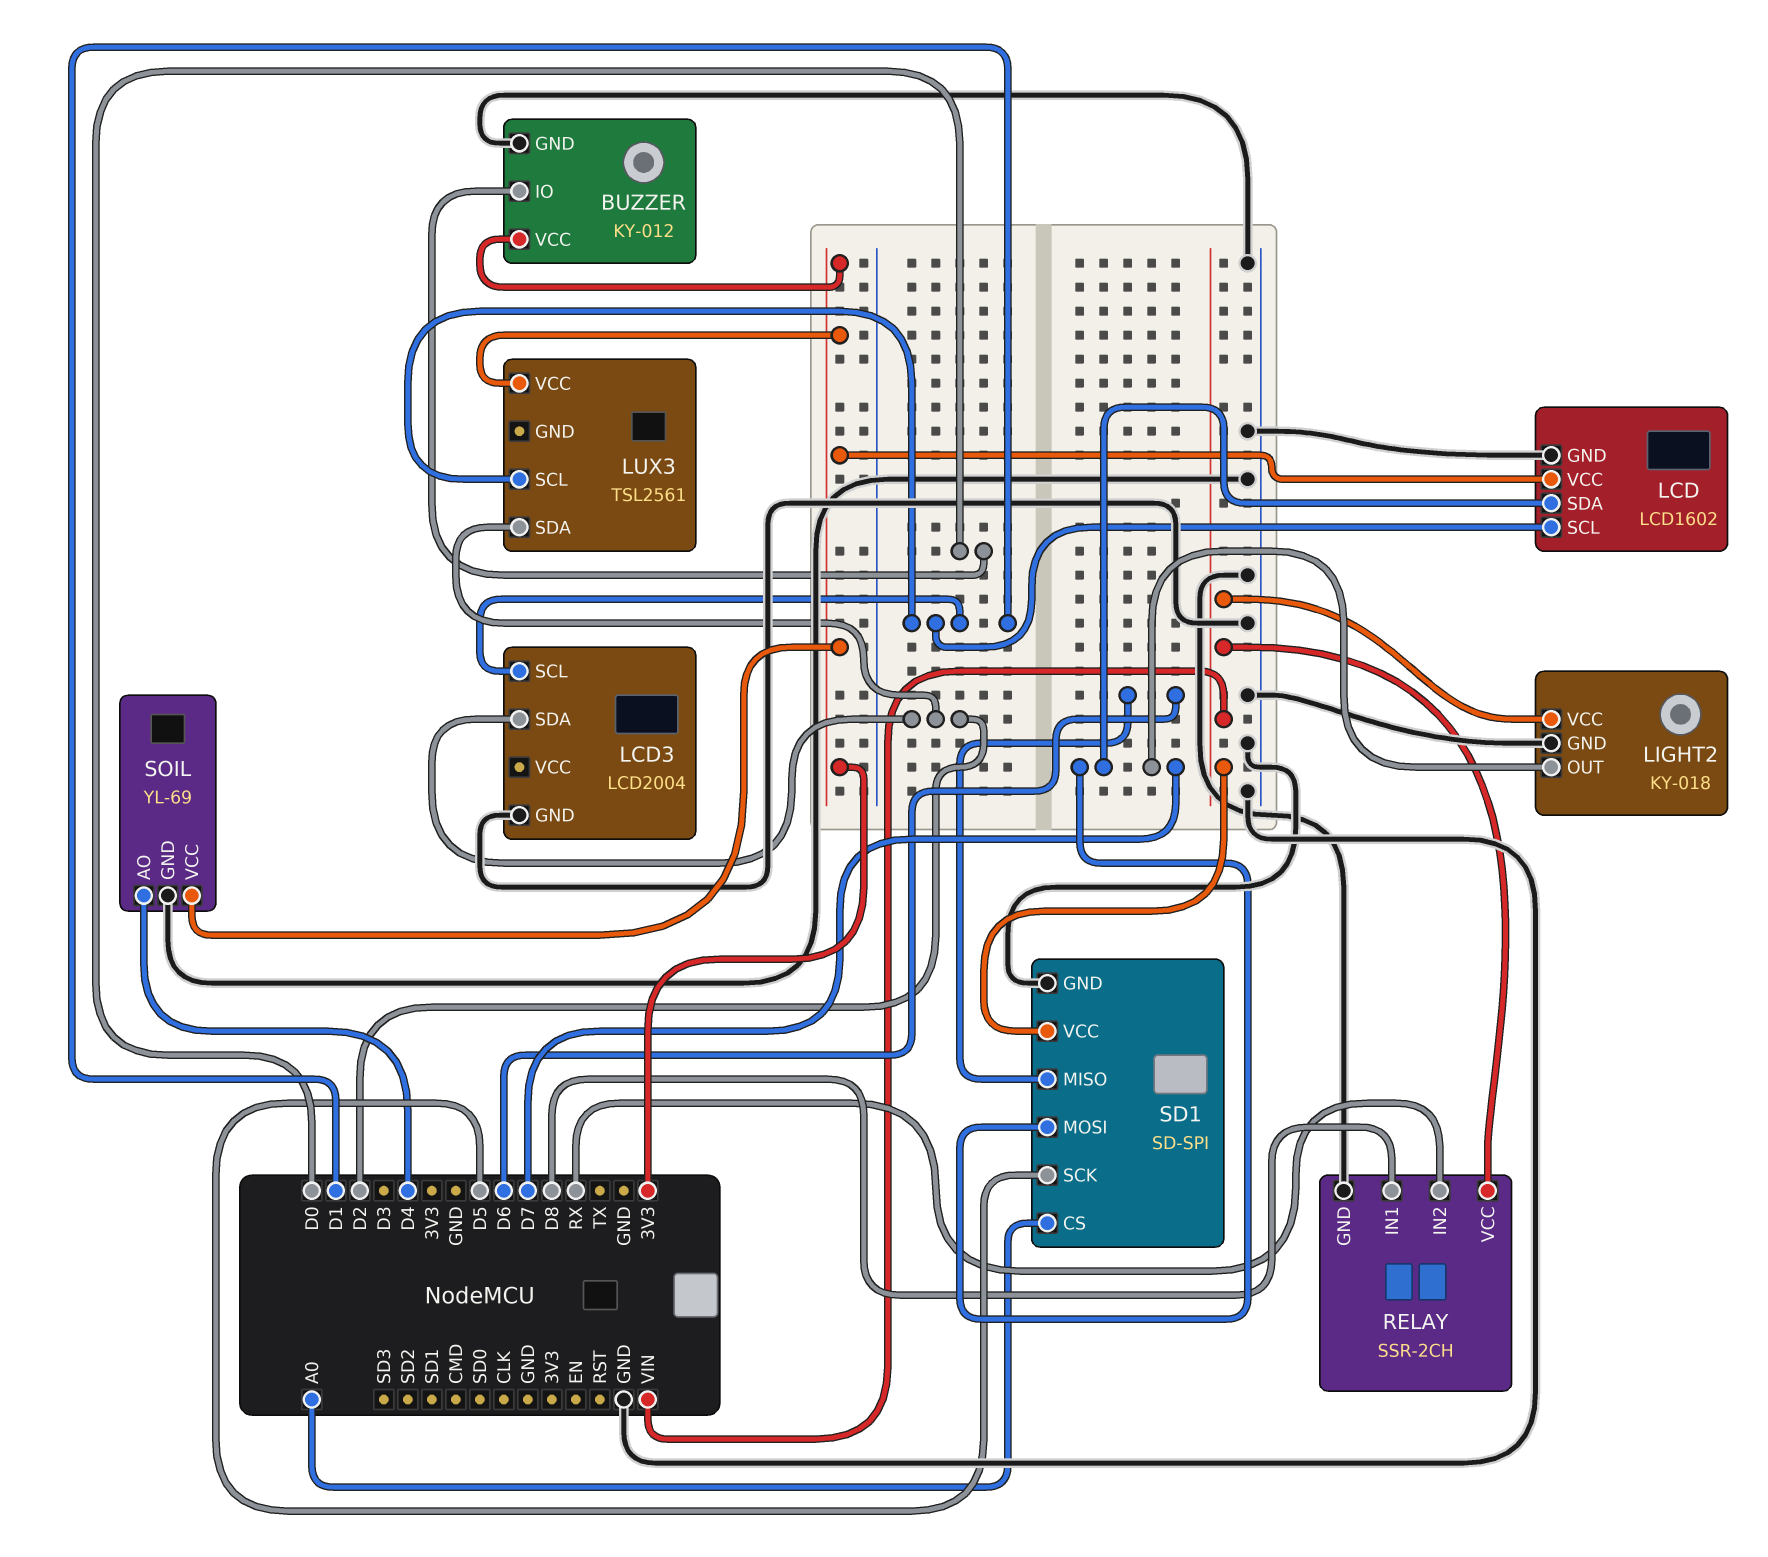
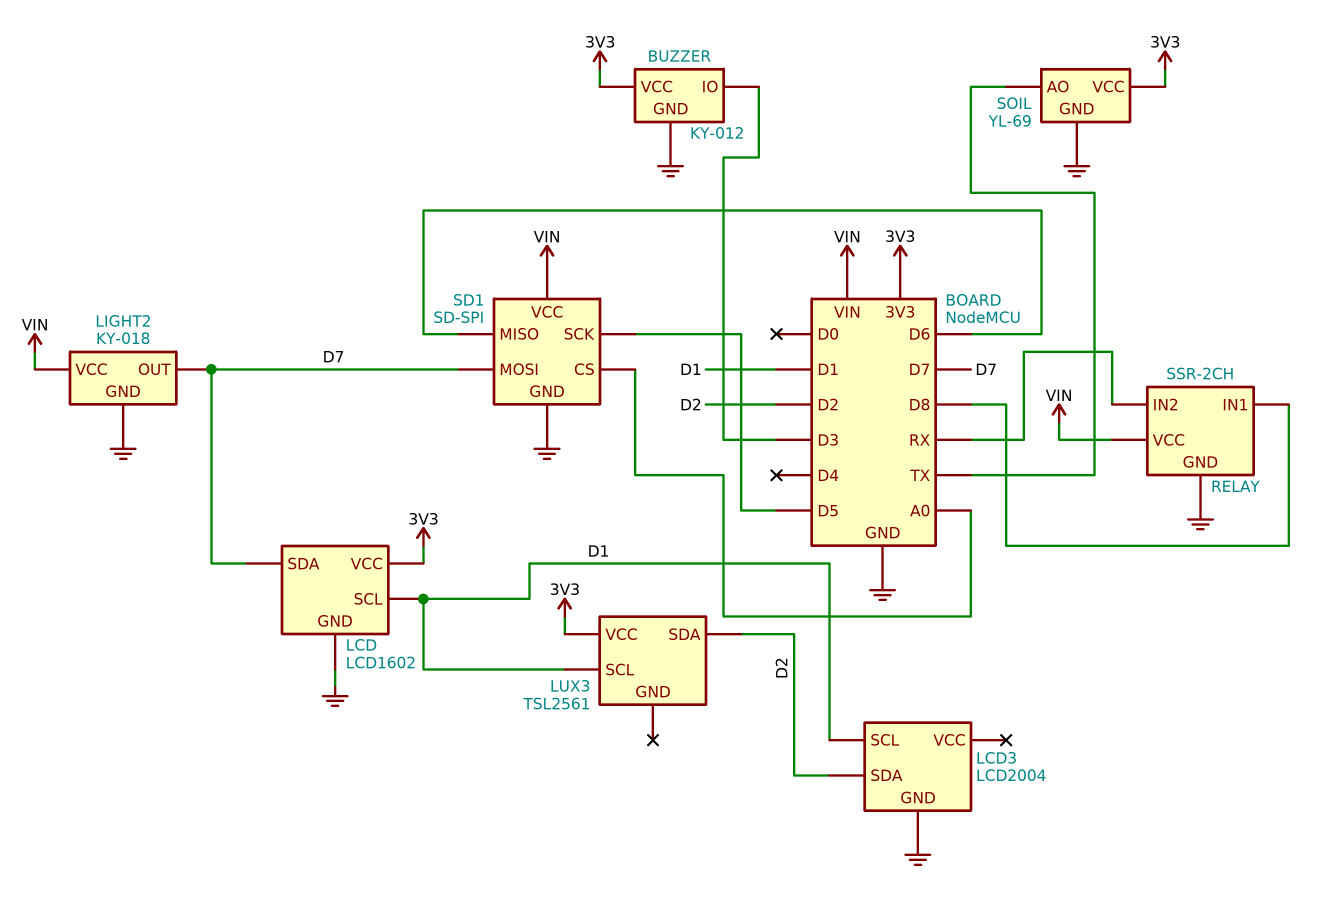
BUZZER pin IO: D0 -> D3
SOIL pin AO: D4 -> TX

